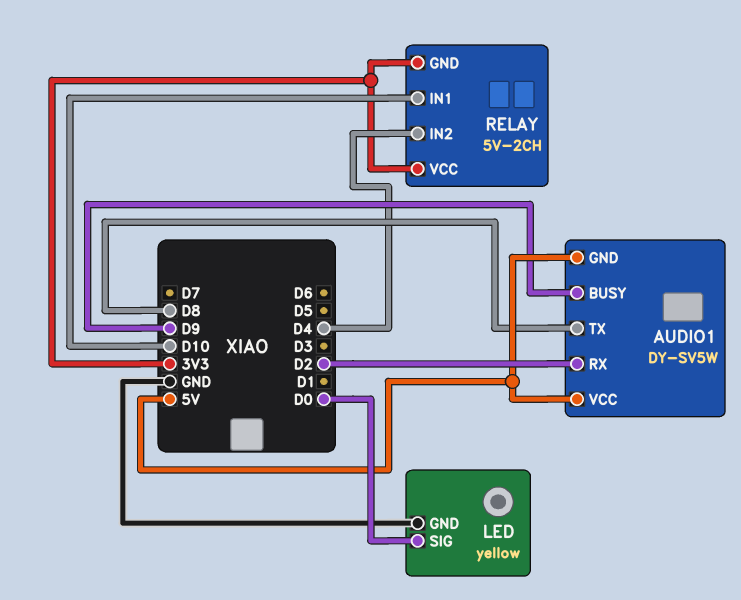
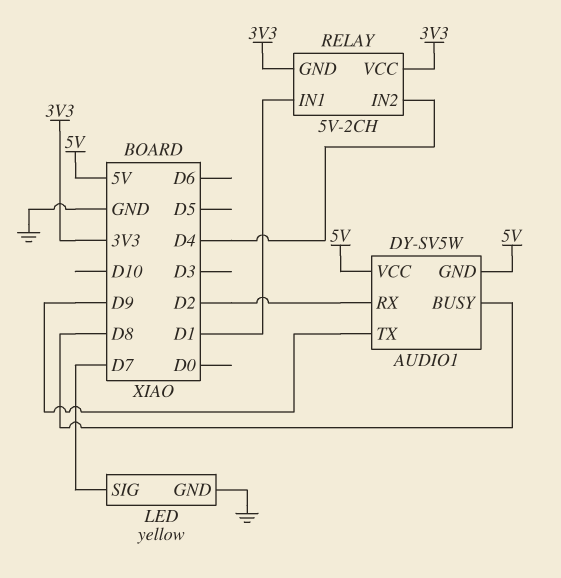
AUDIO1 pin BUSY: D9 -> D8
AUDIO1 pin TX: D8 -> D9
LED pin SIG: D0 -> D7
RELAY pin IN1: D10 -> D1

